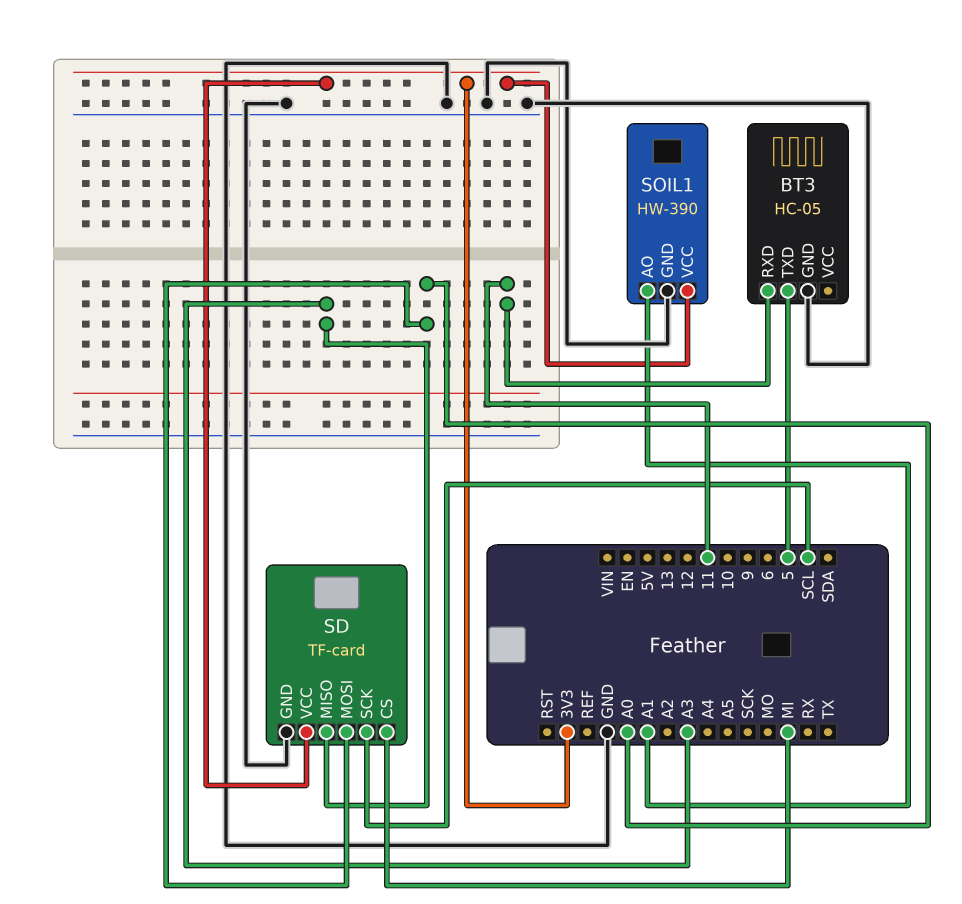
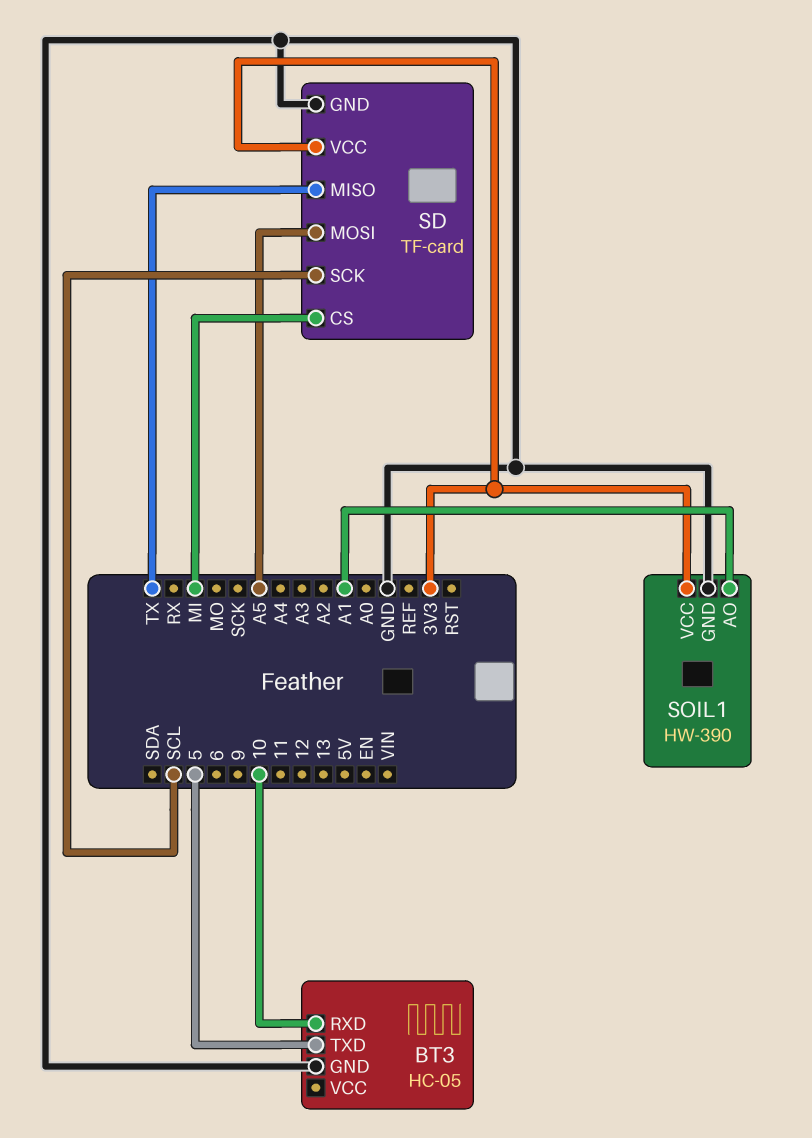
BT3 pin RXD: 11 -> 10
SD pin MISO: A3 -> TX
SD pin MOSI: A0 -> A5

